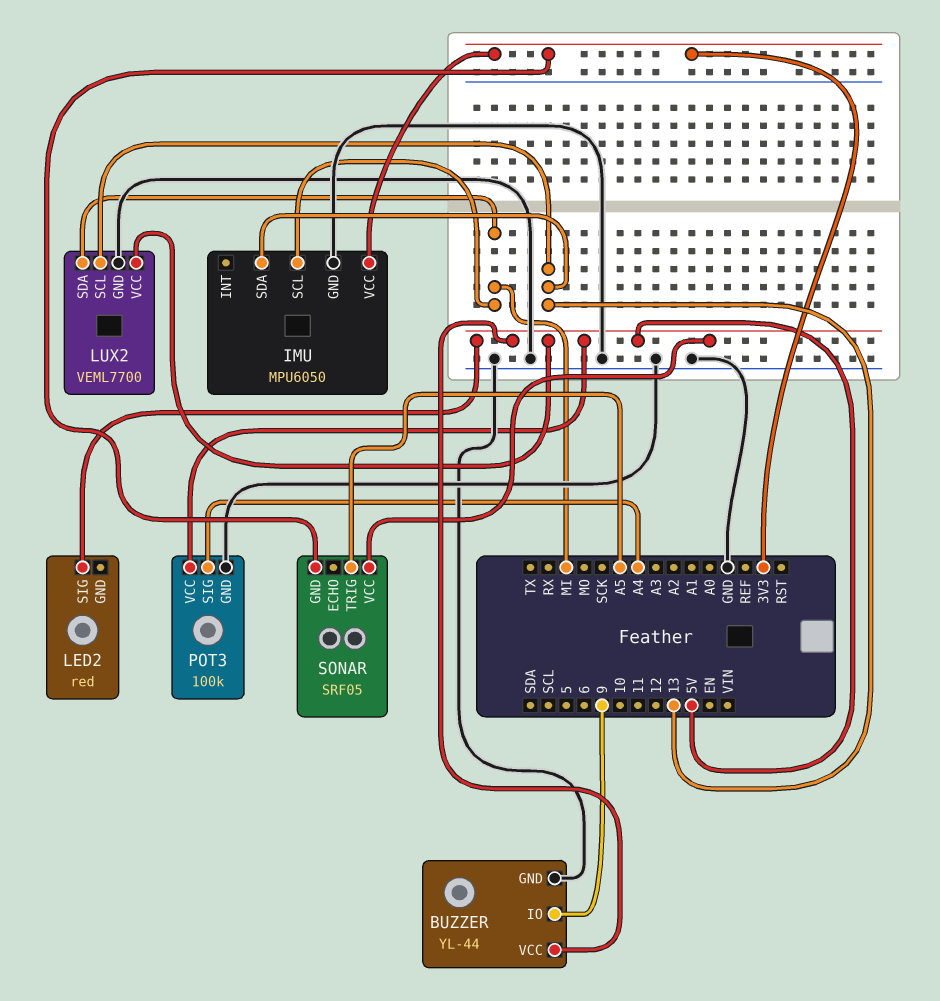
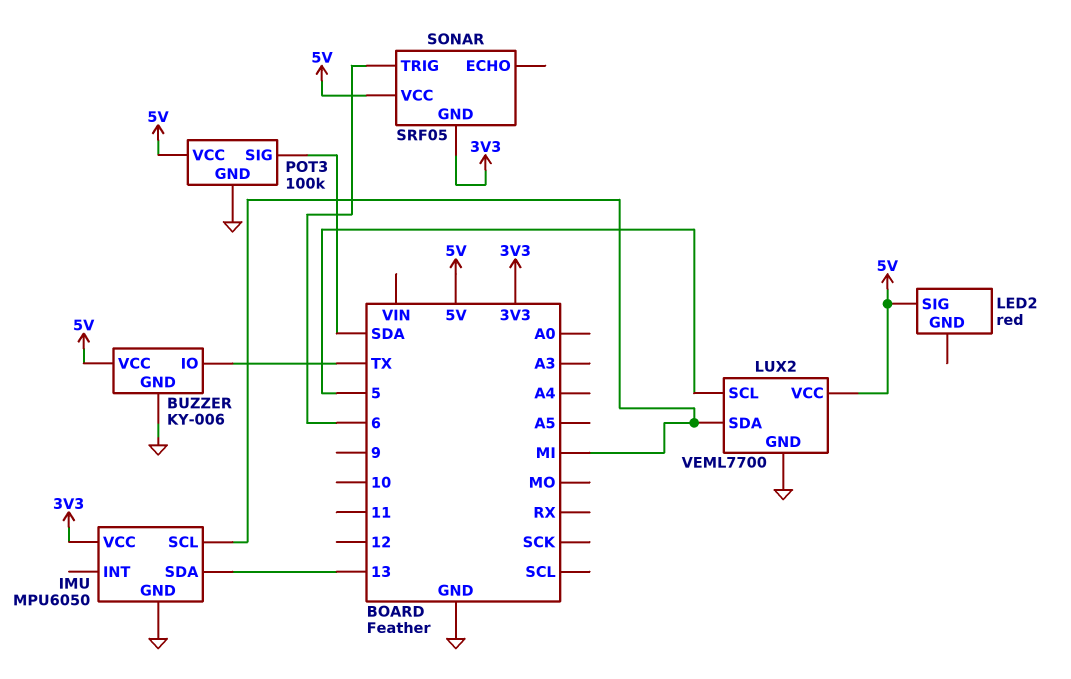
BUZZER: YL-44 -> KY-006
BUZZER pin IO: 9 -> TX
LUX2 pin SCL: 13 -> 5
POT3 pin SIG: A4 -> SDA
SONAR pin TRIG: A5 -> 6

